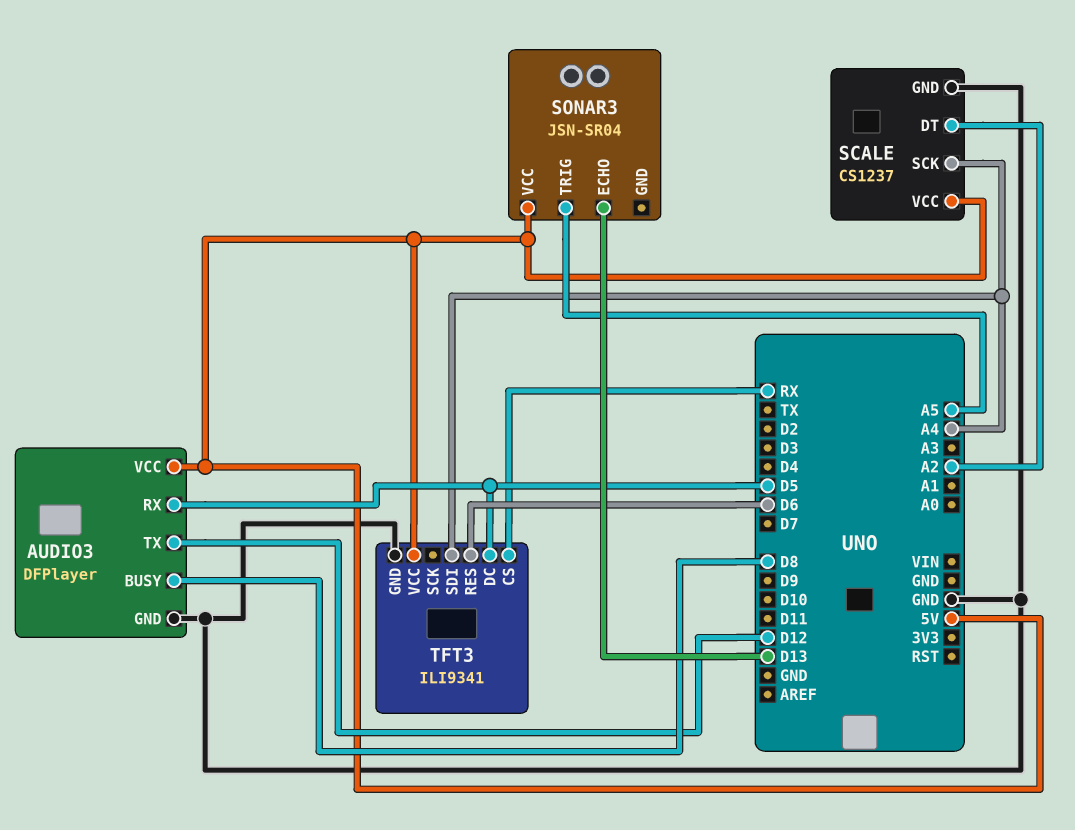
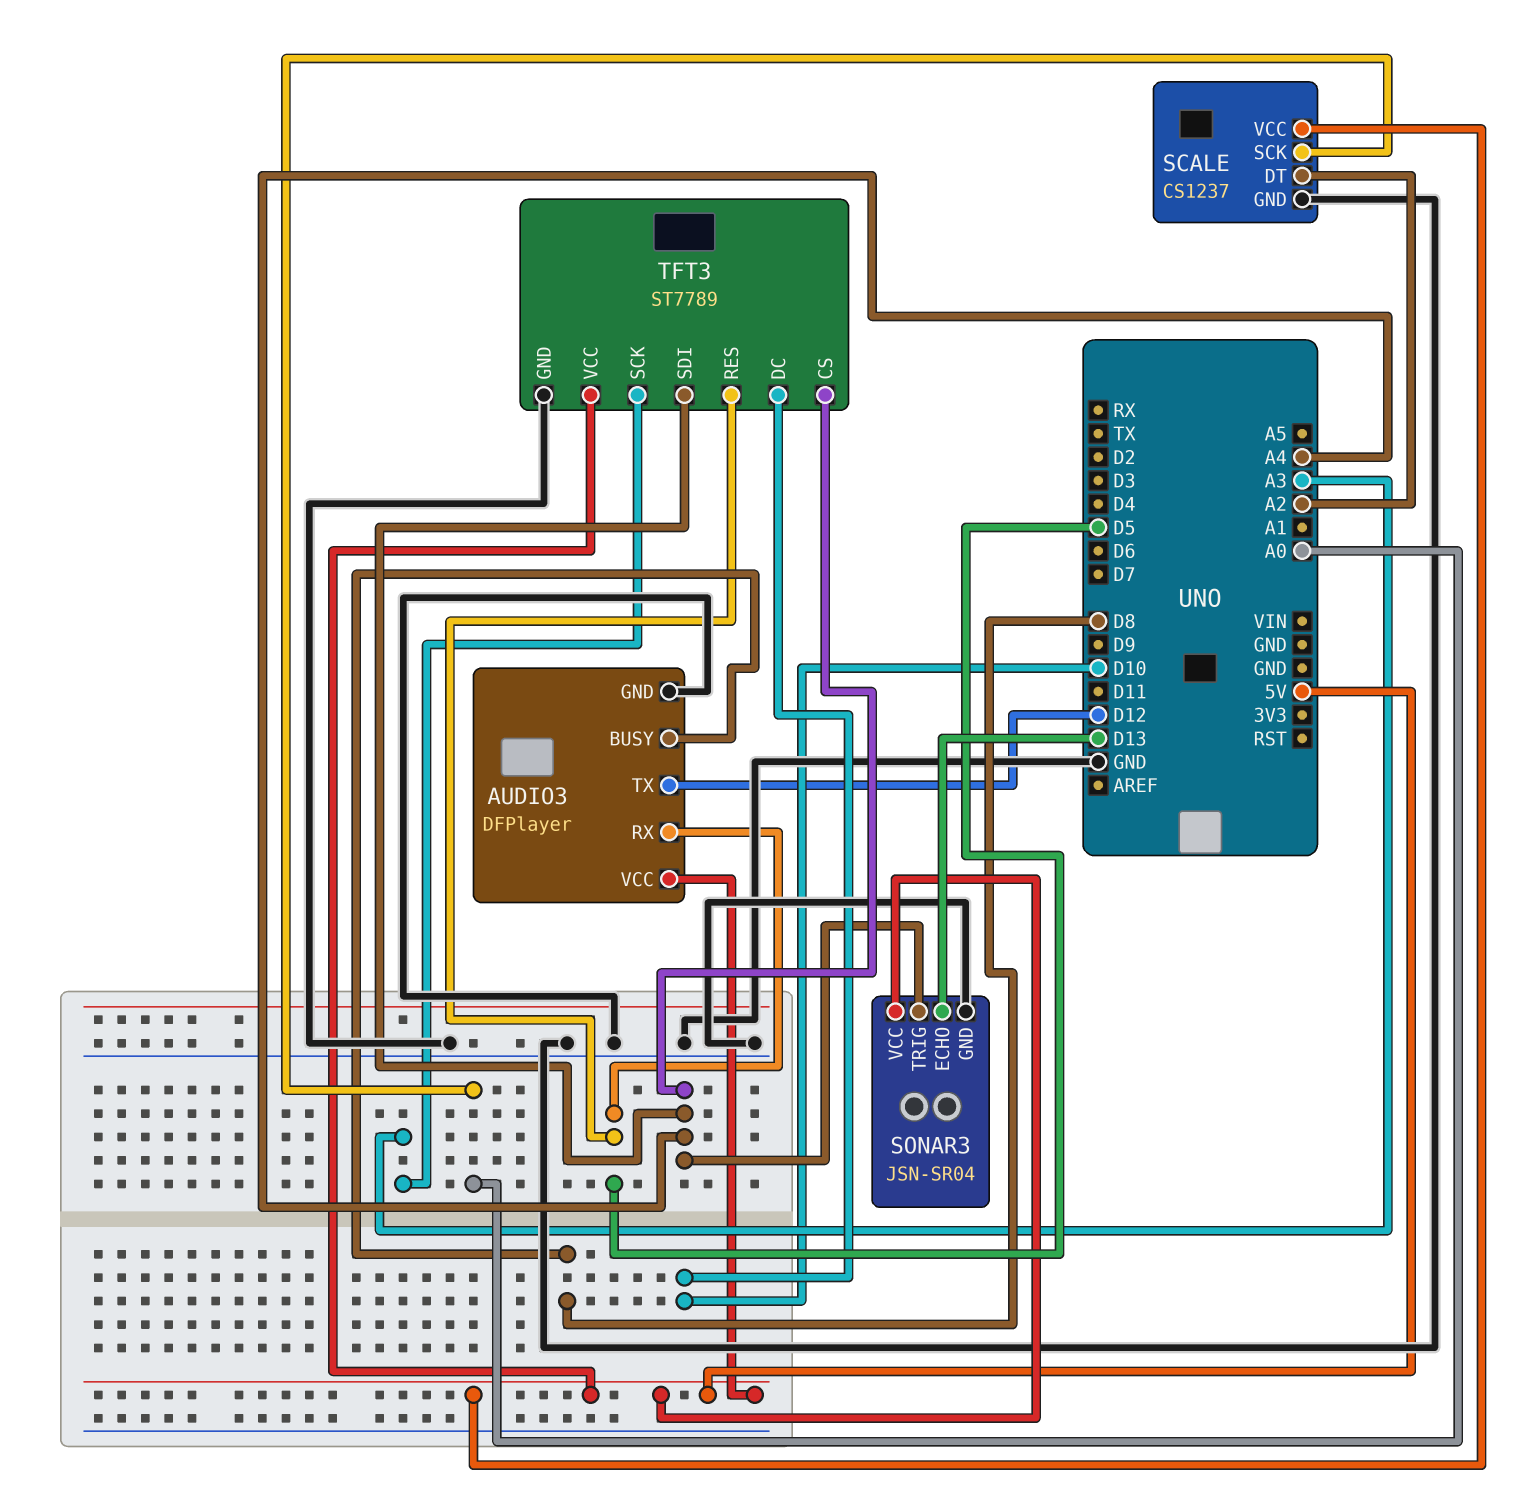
SCALE pin SCK: A4 -> A0
SONAR3 pin GND: none -> GND
SONAR3 pin TRIG: A5 -> A4
TFT3: ILI9341 -> ST7789
TFT3 pin CS: RX -> A4
TFT3 pin DC: D5 -> D10
TFT3 pin RES: D6 -> D5
TFT3 pin SCK: none -> A3

